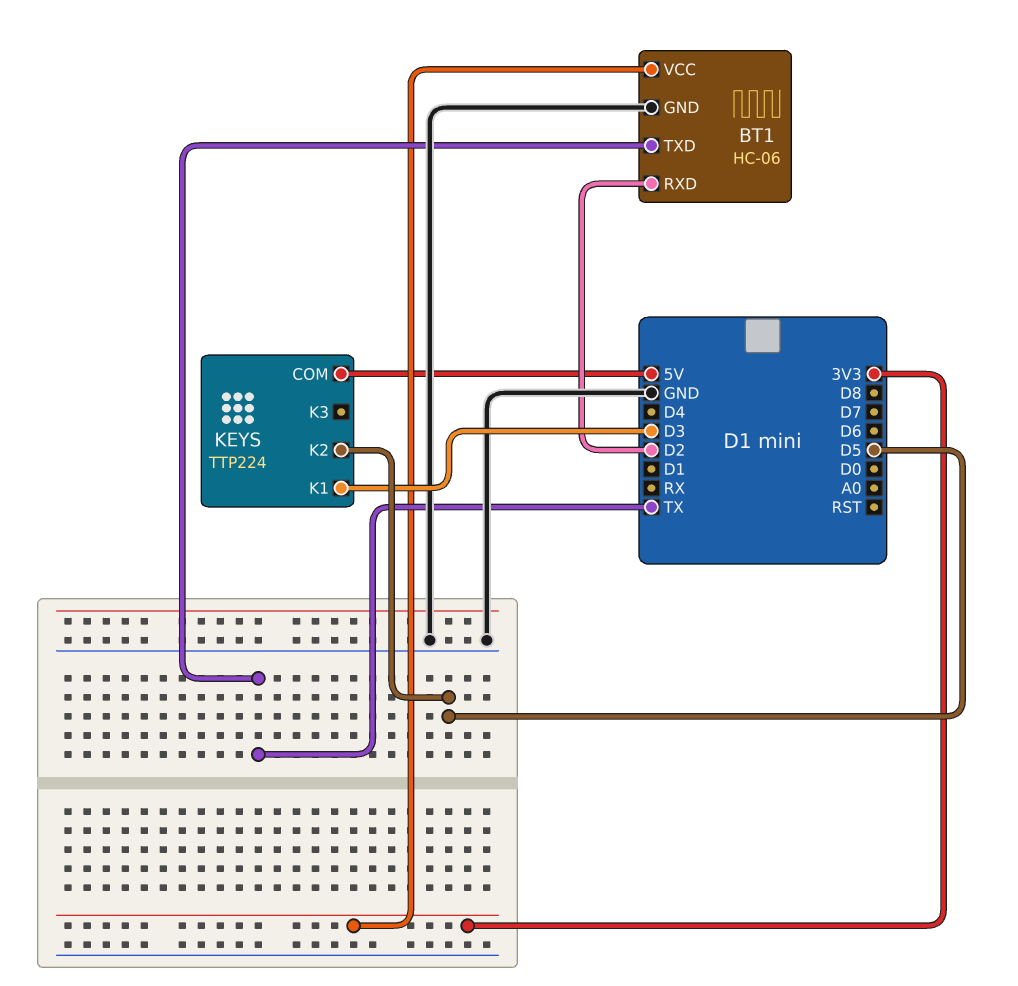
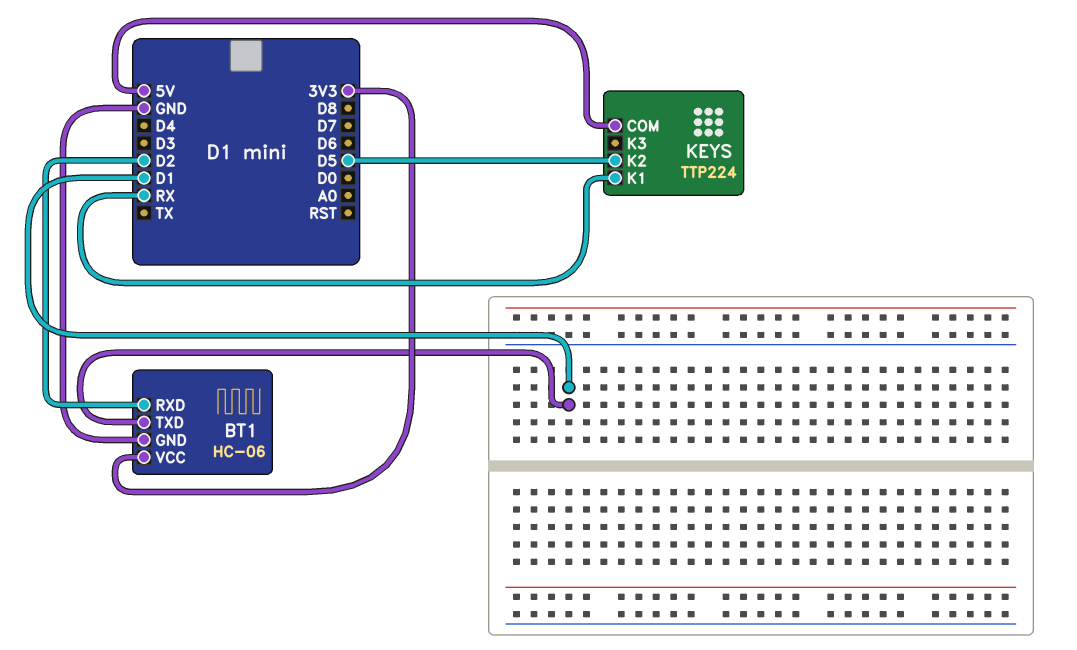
BT1 pin TXD: TX -> D1
KEYS pin K1: D3 -> RX

